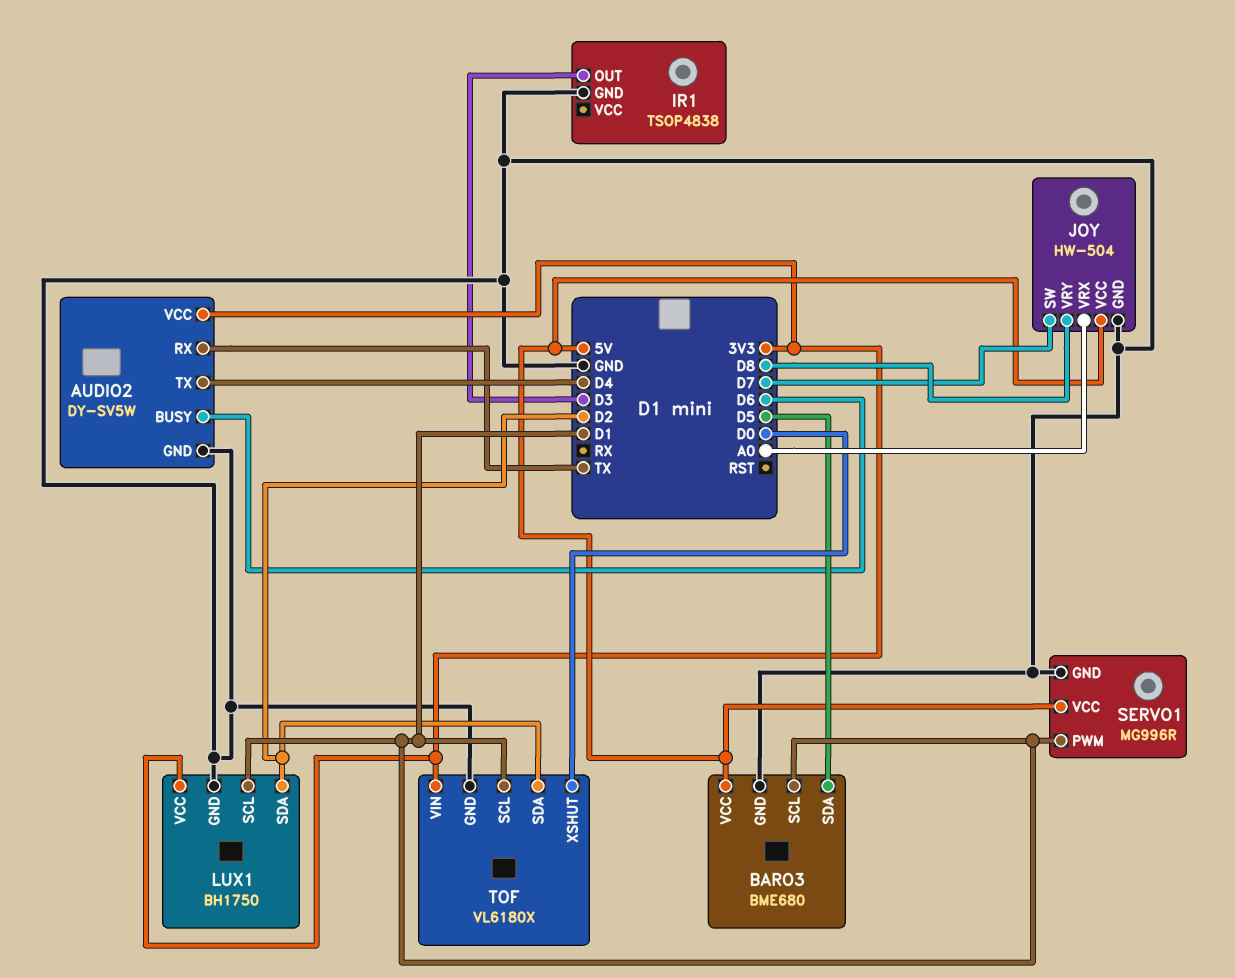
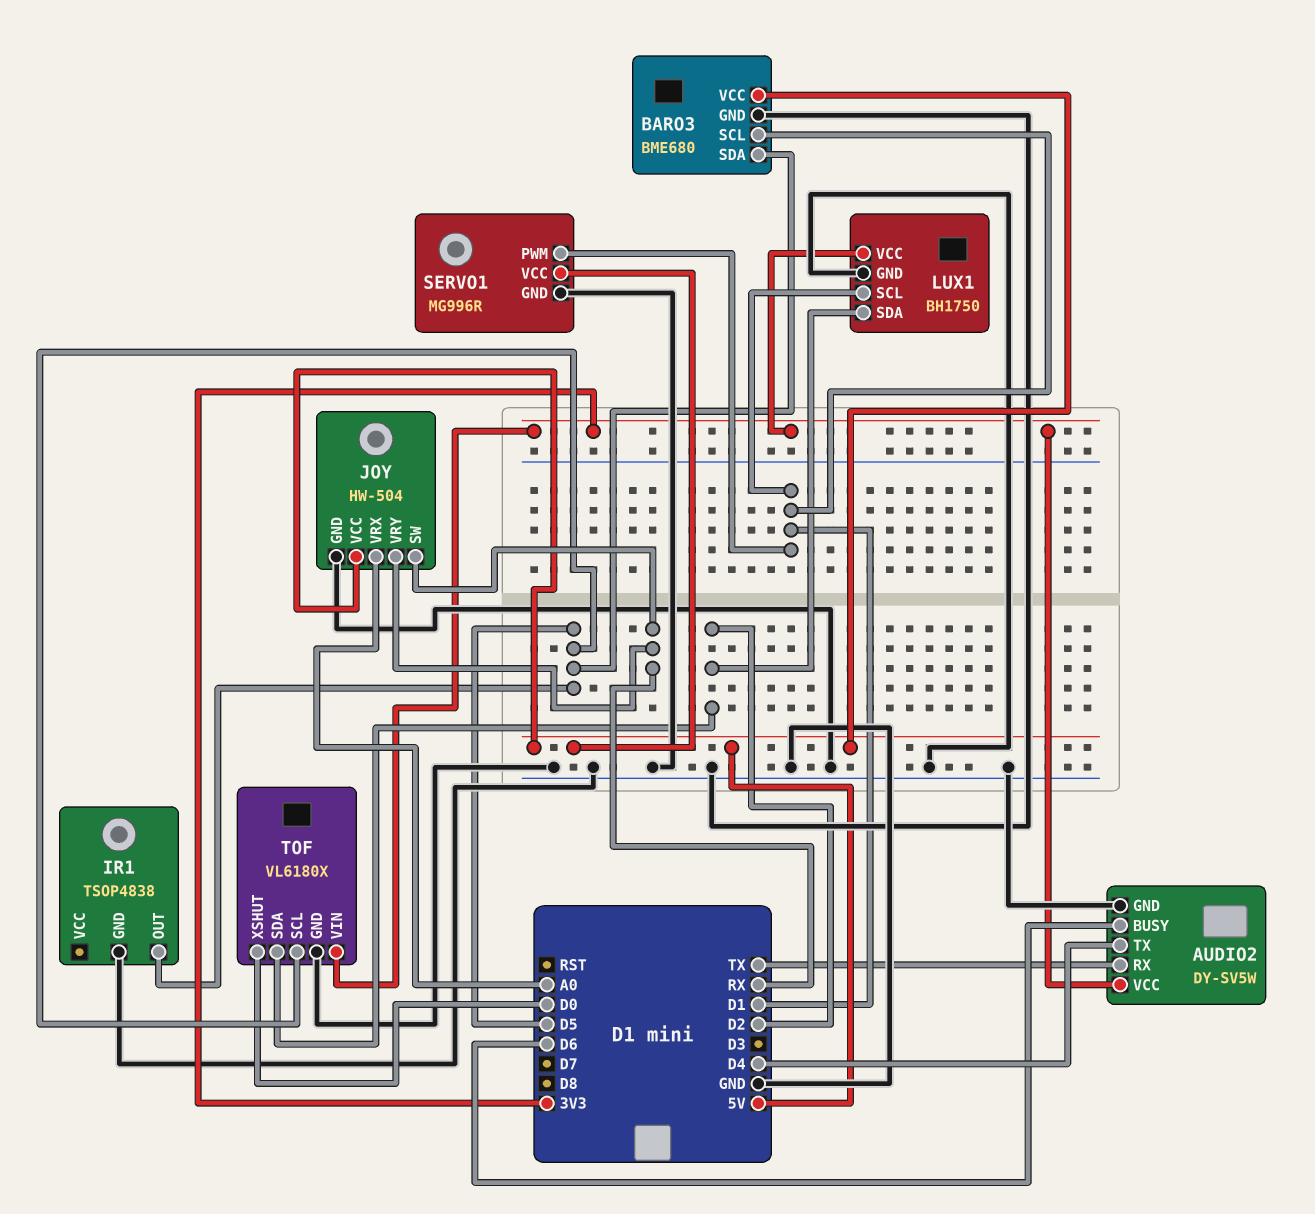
IR1 pin OUT: D3 -> D5
JOY pin SW: D7 -> RX
JOY pin VRY: D8 -> RX
TOF pin SCL: D1 -> D5

